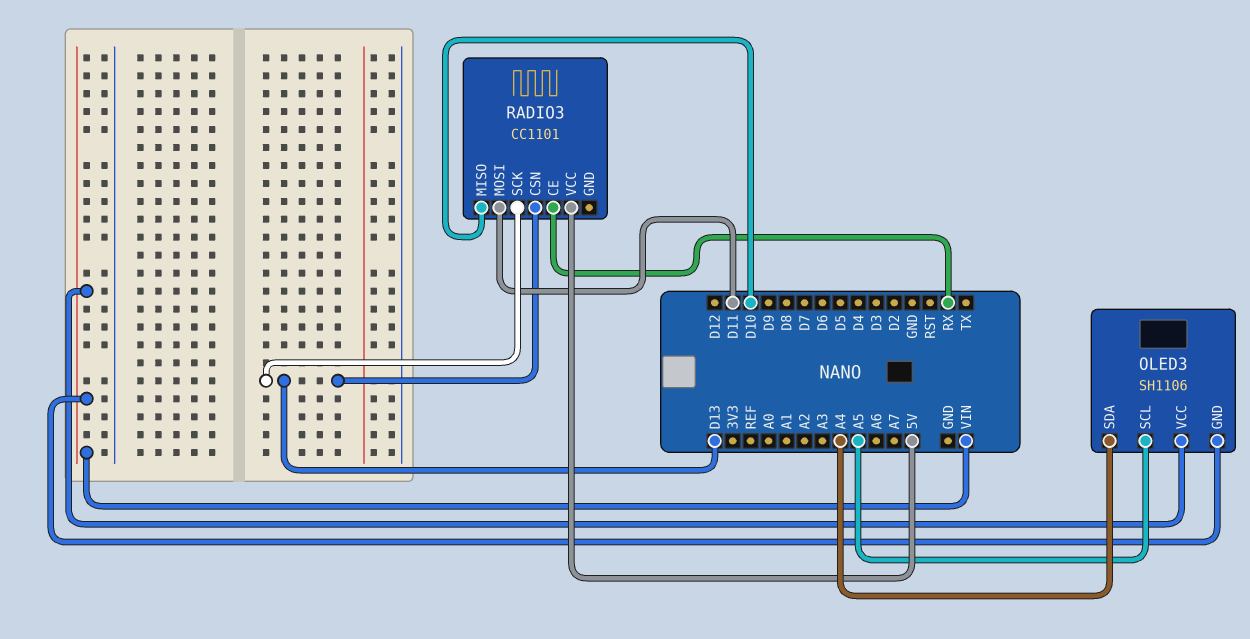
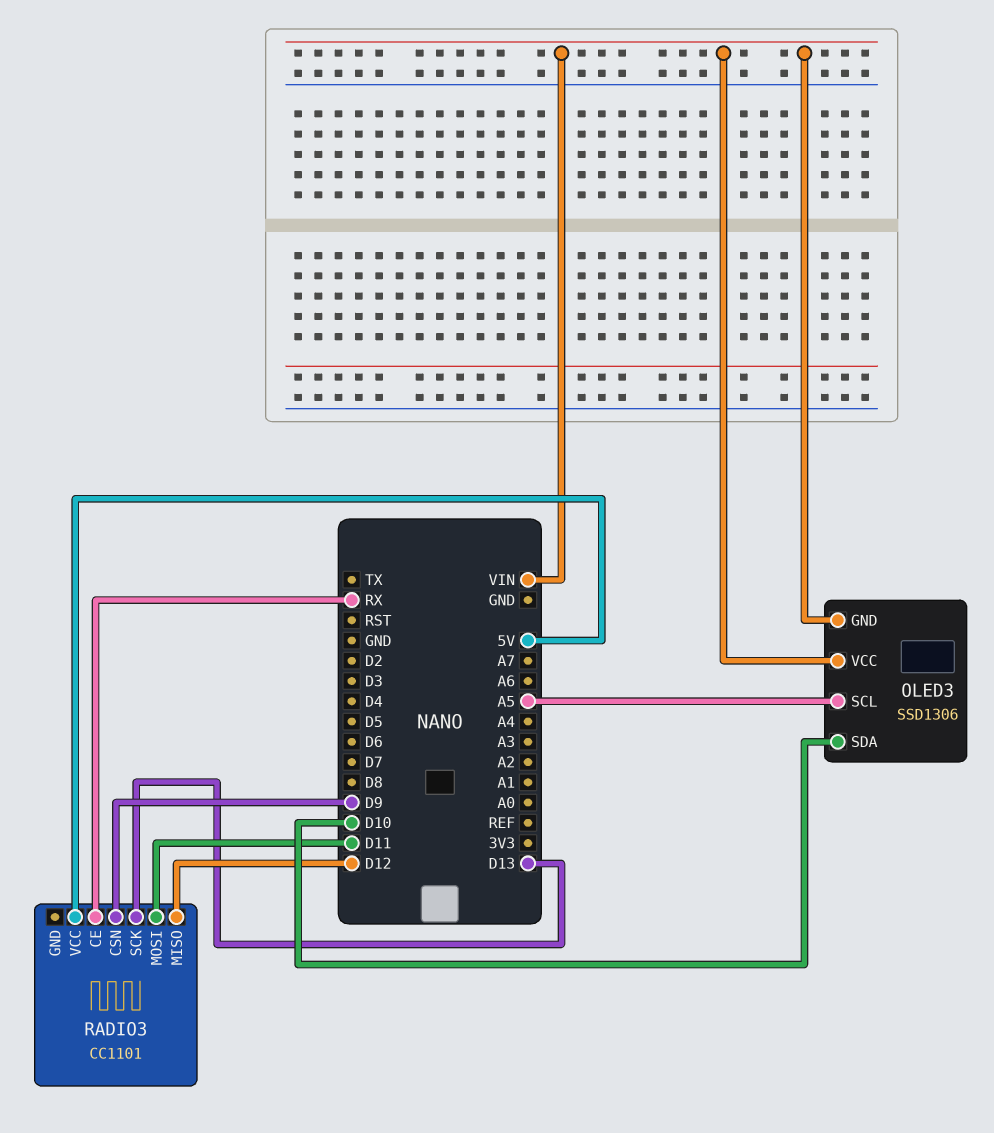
OLED3: SH1106 -> SSD1306
OLED3 pin SDA: A4 -> D10
RADIO3 pin CSN: D13 -> D9
RADIO3 pin MISO: D10 -> D12

